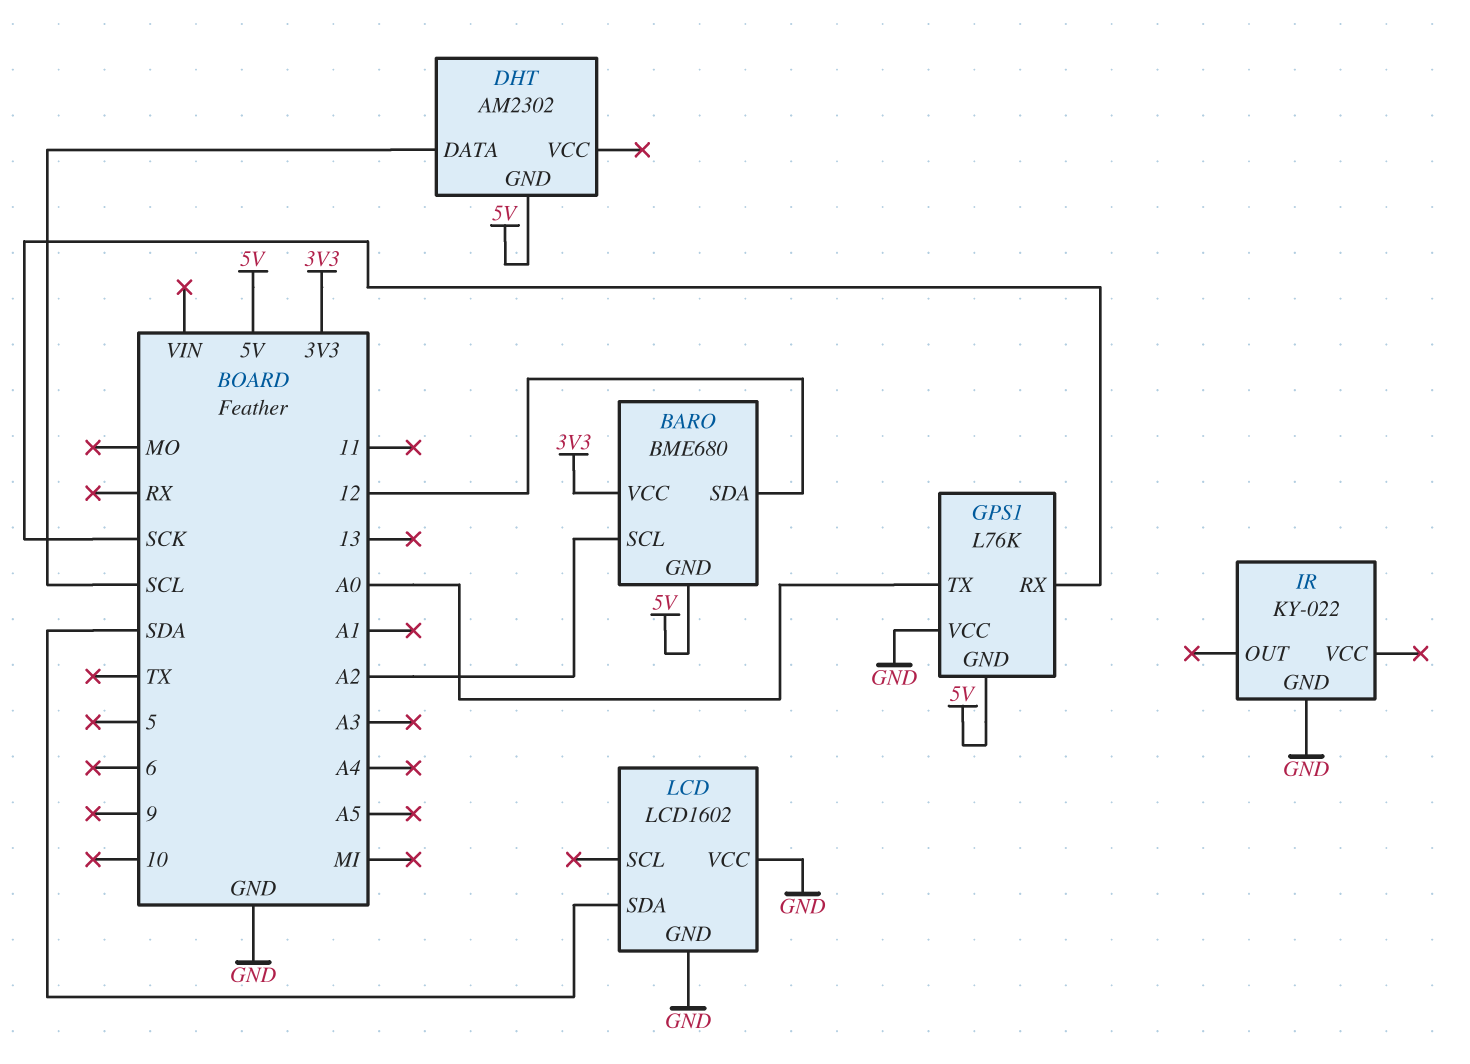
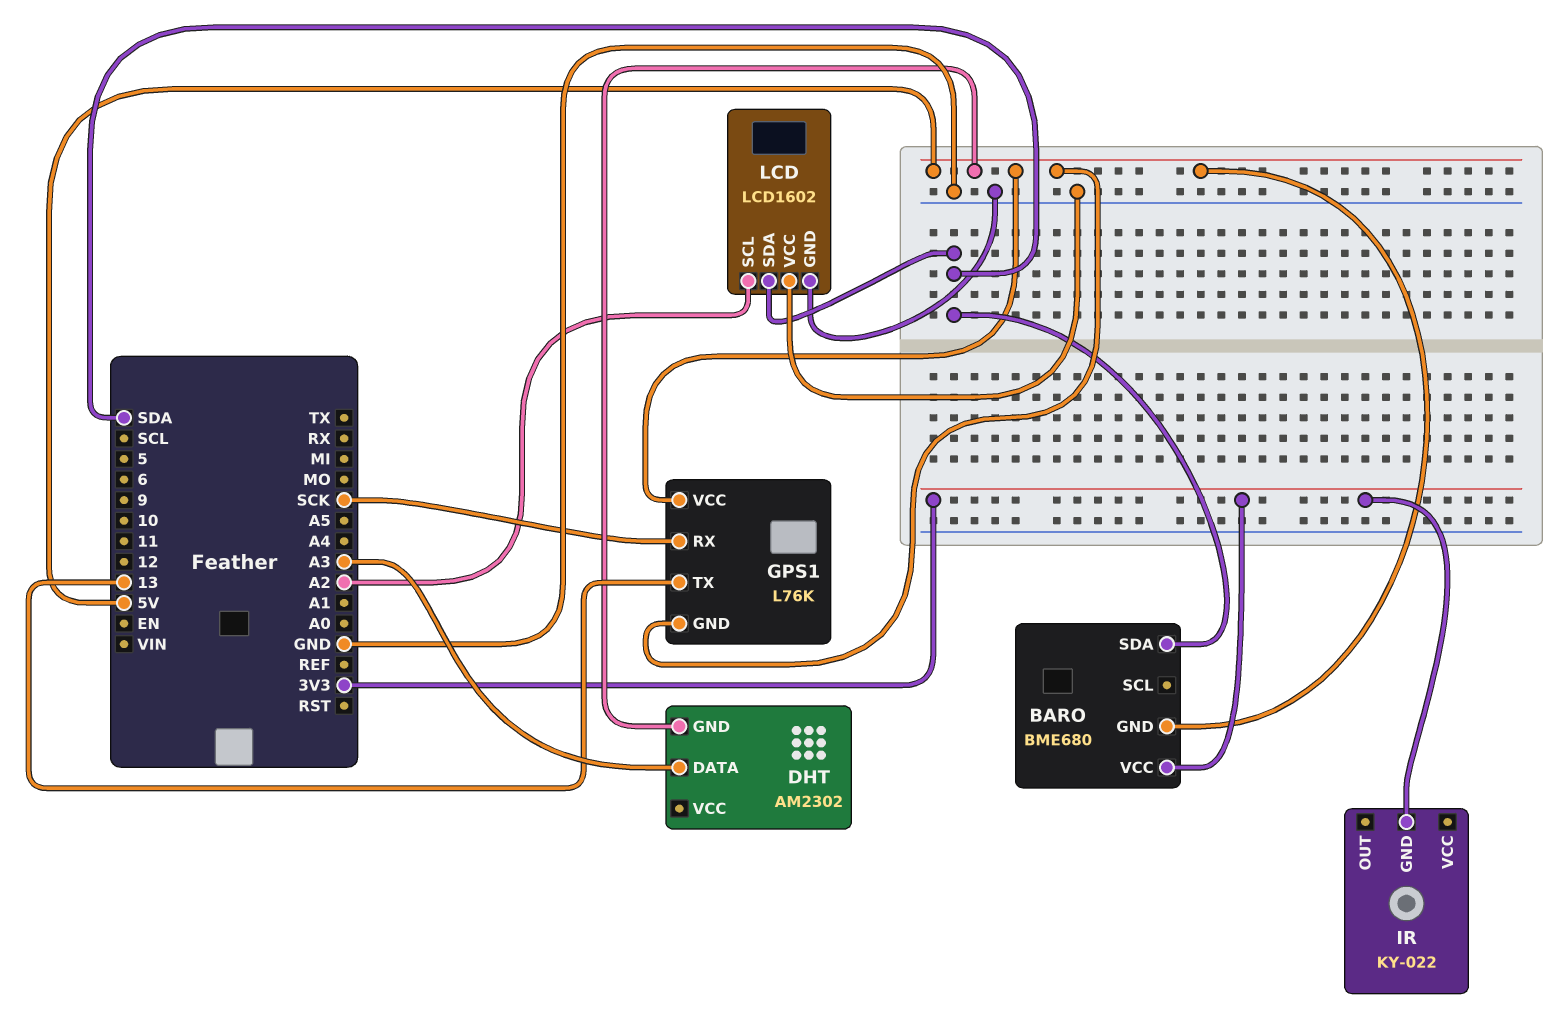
BARO pin SCL: A2 -> none
BARO pin SDA: 12 -> SDA
DHT pin DATA: SCL -> A3
GPS1 pin TX: A0 -> 13
GPS1 pin VCC: GND -> 5V
IR pin GND: GND -> 3V3
LCD pin SCL: none -> A2

